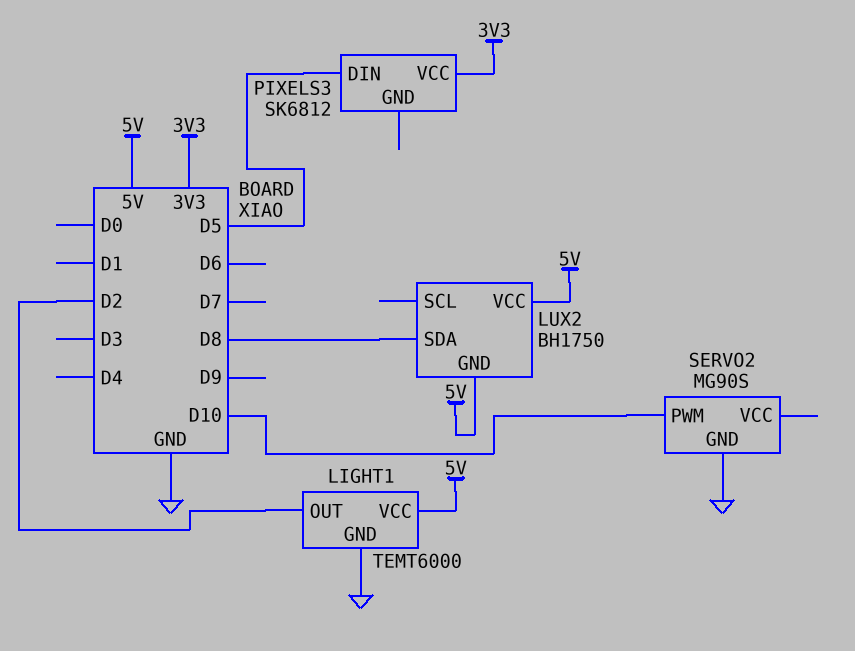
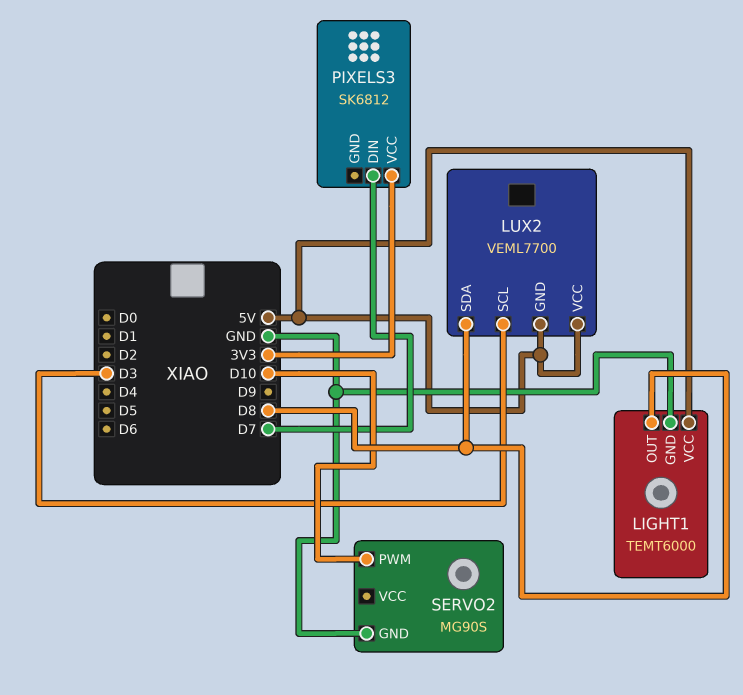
LIGHT1 pin OUT: D2 -> D8
LUX2: BH1750 -> VEML7700
LUX2 pin SCL: none -> D3
PIXELS3 pin DIN: D5 -> D7

